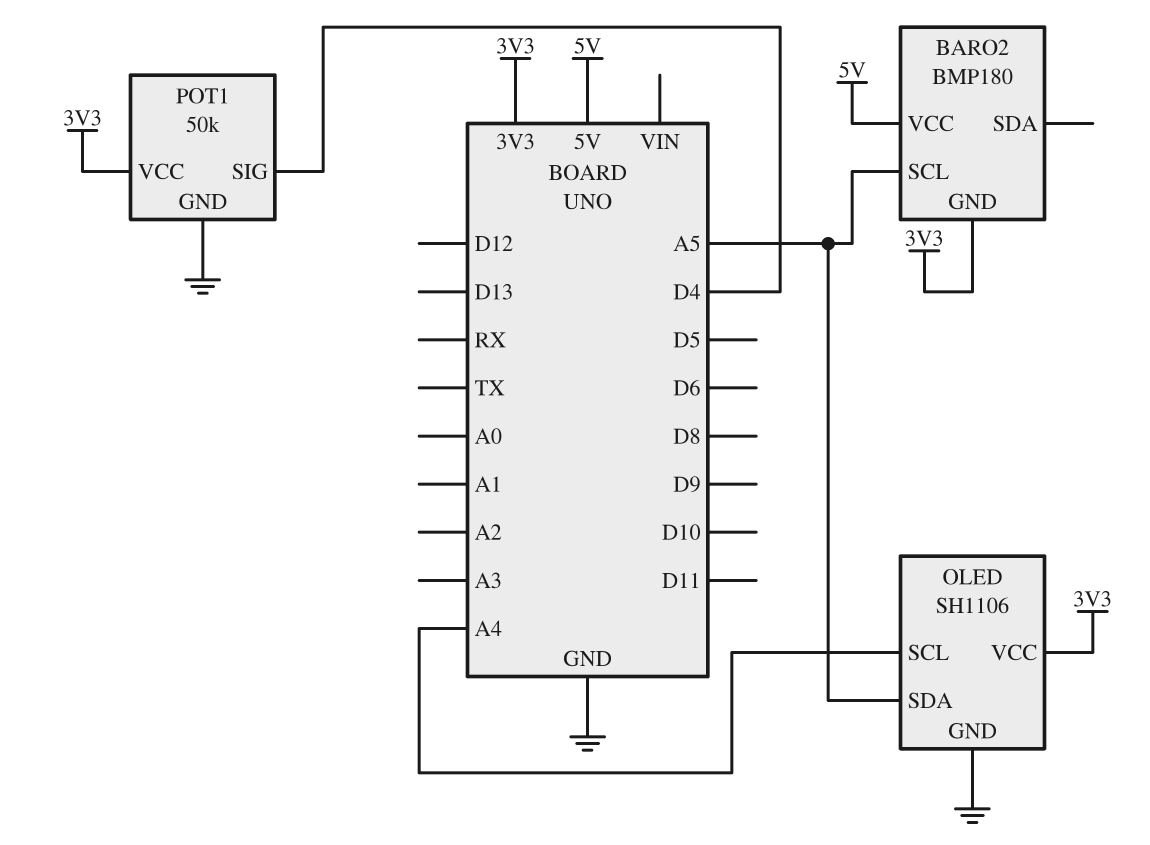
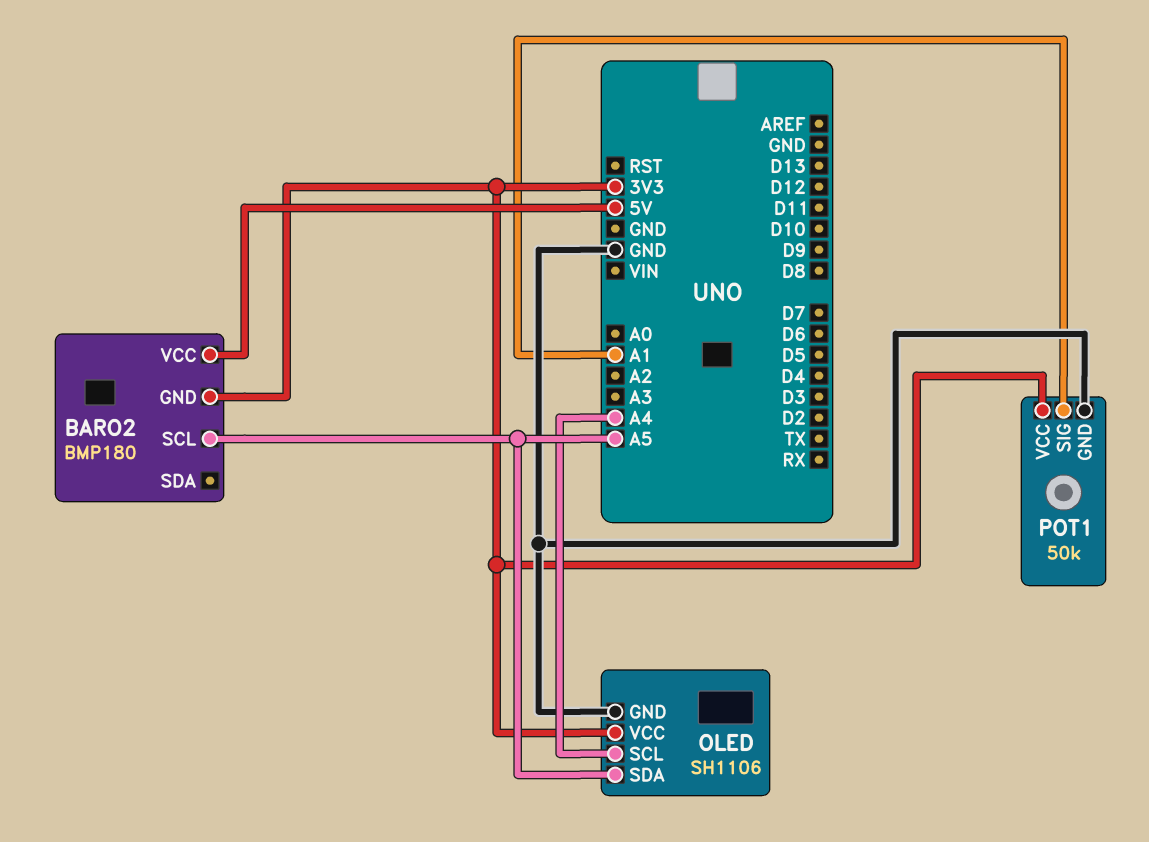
POT1 pin SIG: D4 -> A1

